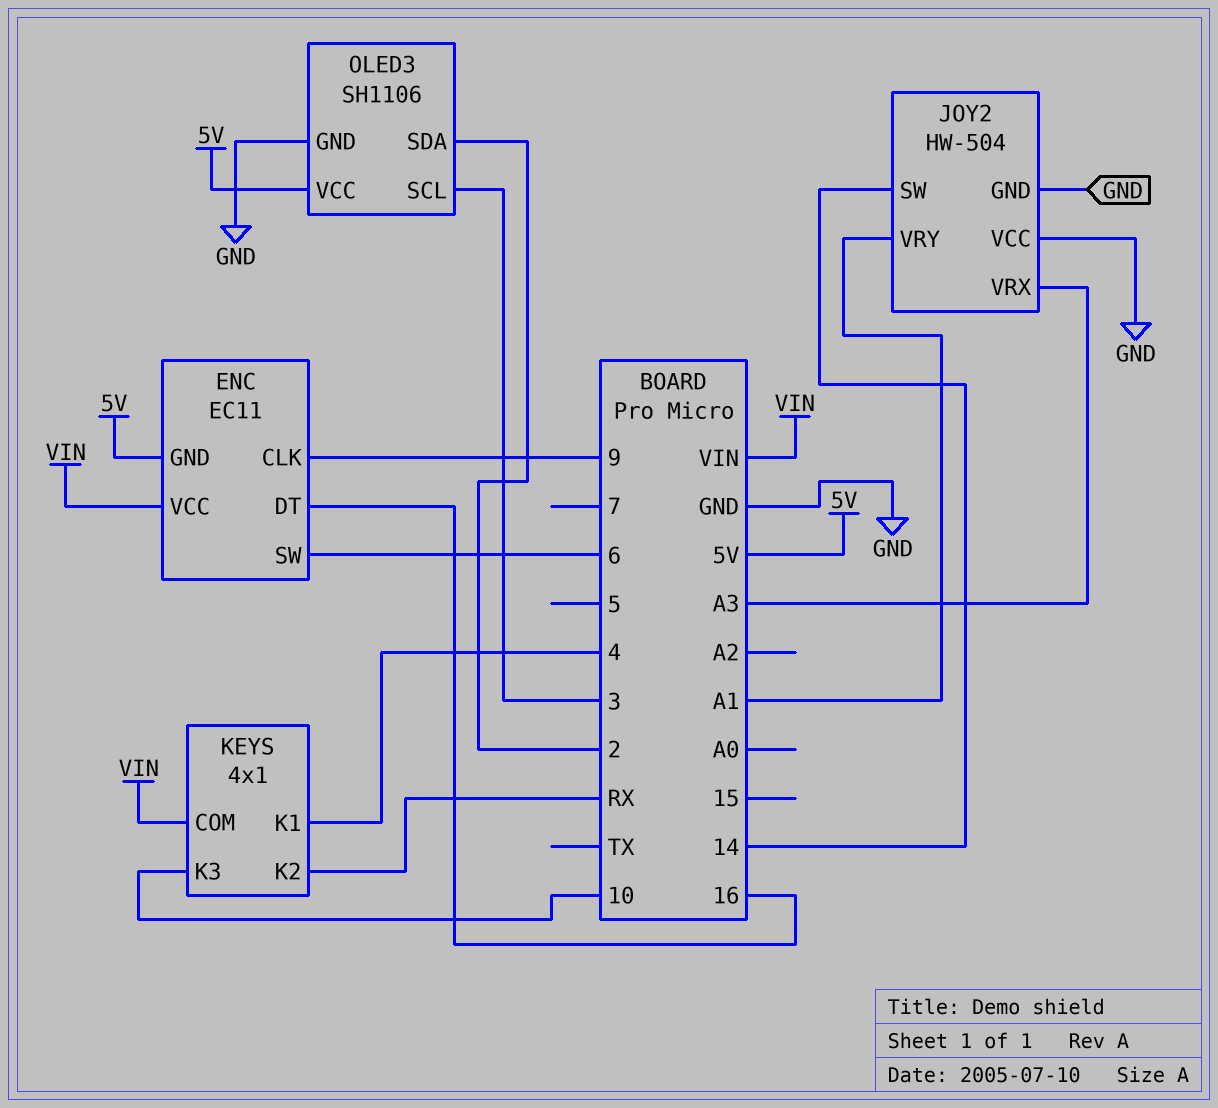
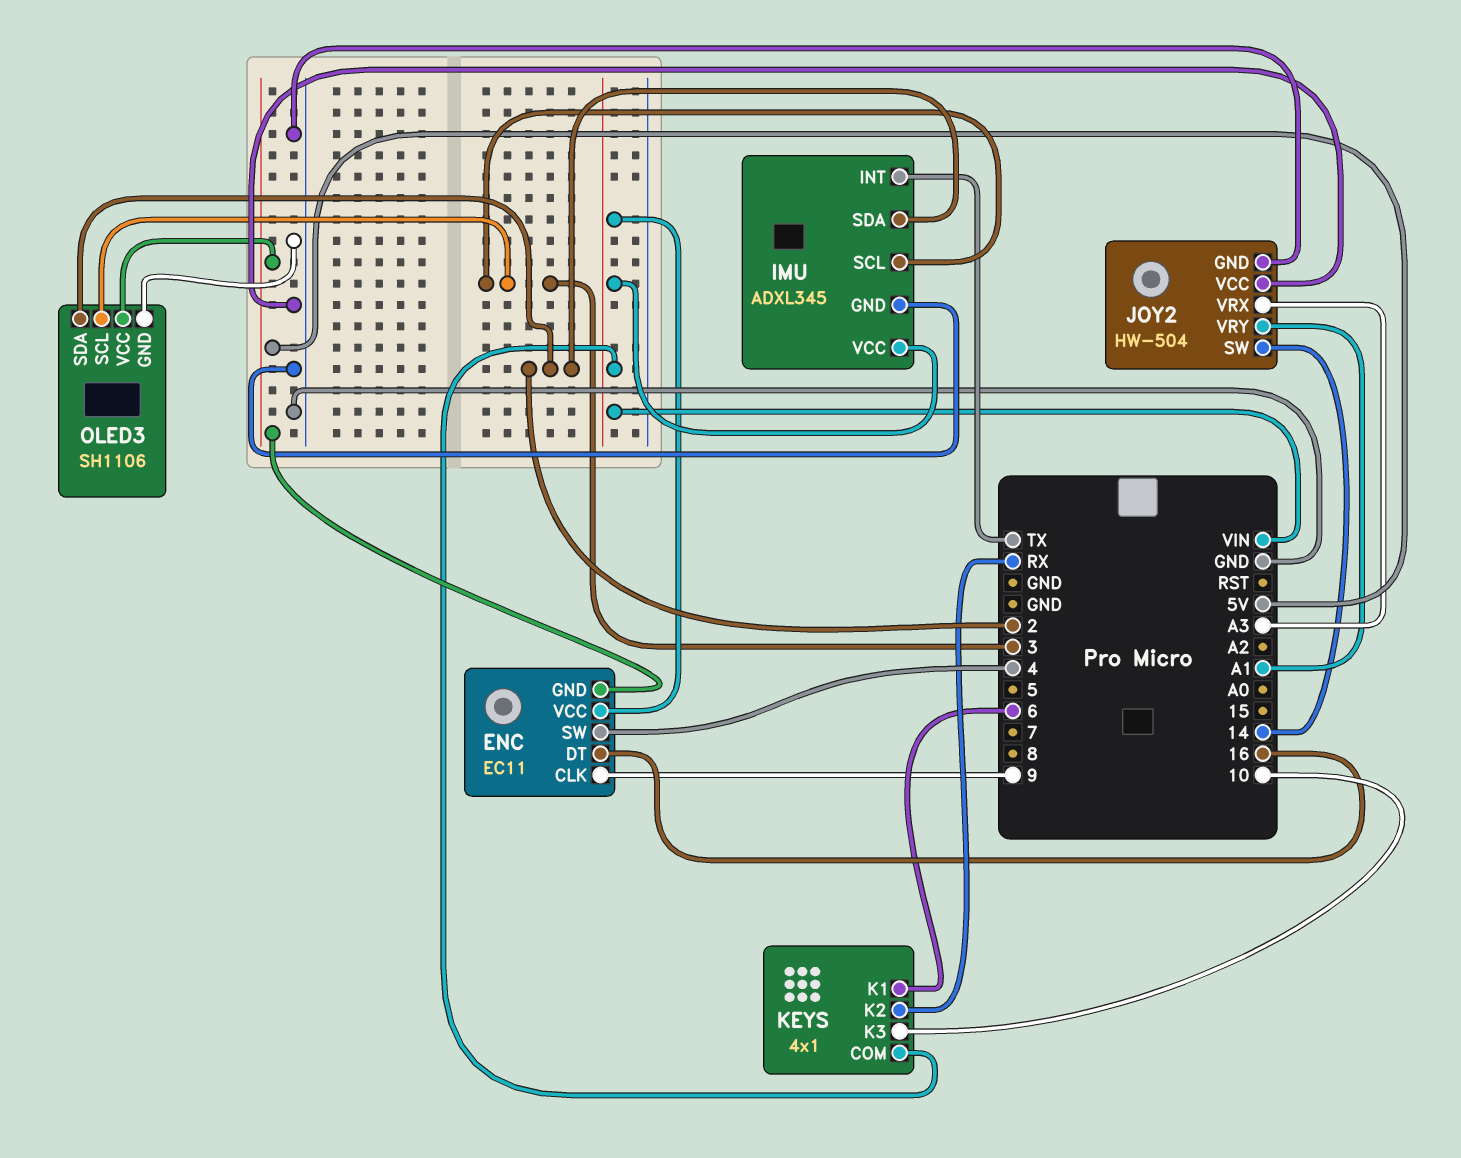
ENC pin SW: 6 -> 4
IMU: none -> ADXL345
IMU pin GND: none -> GND
IMU pin INT: none -> TX
IMU pin SCL: none -> 3
IMU pin SDA: none -> 2
IMU pin VCC: none -> VIN
KEYS pin K1: 4 -> 6

